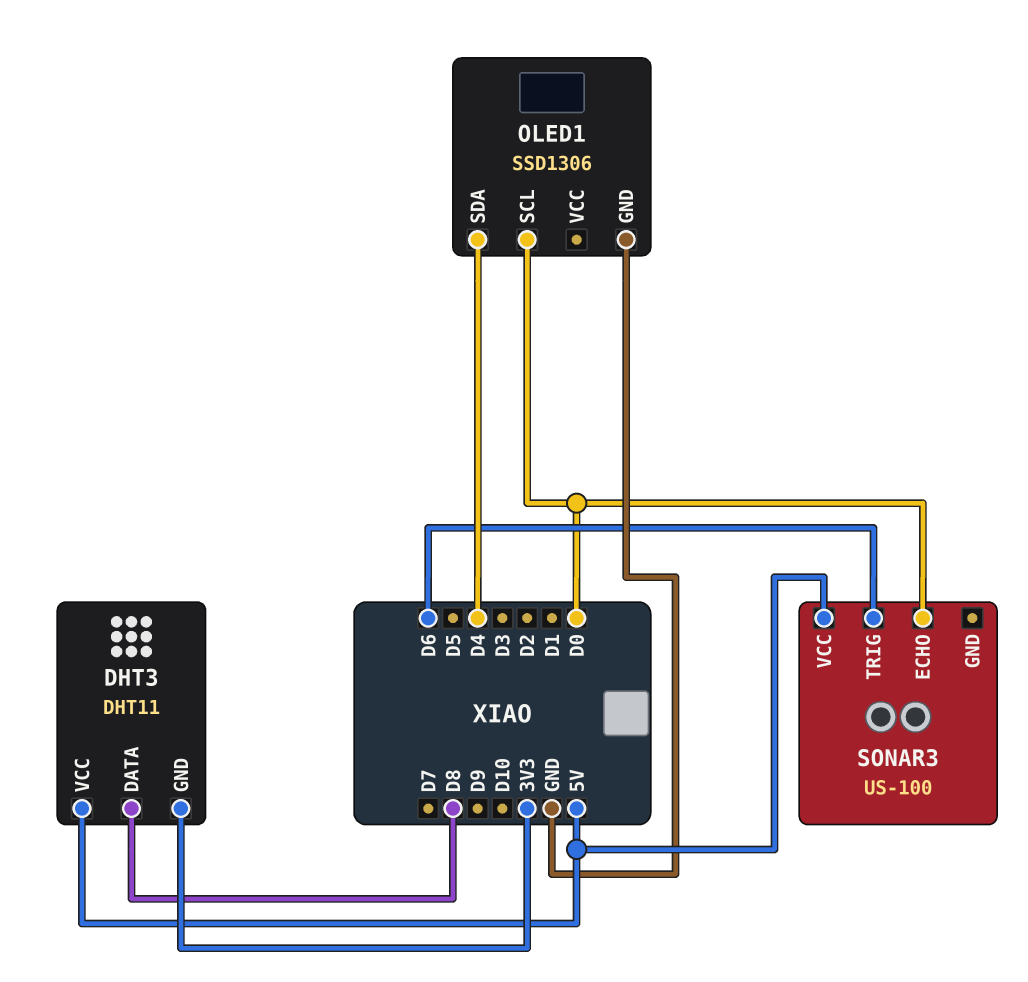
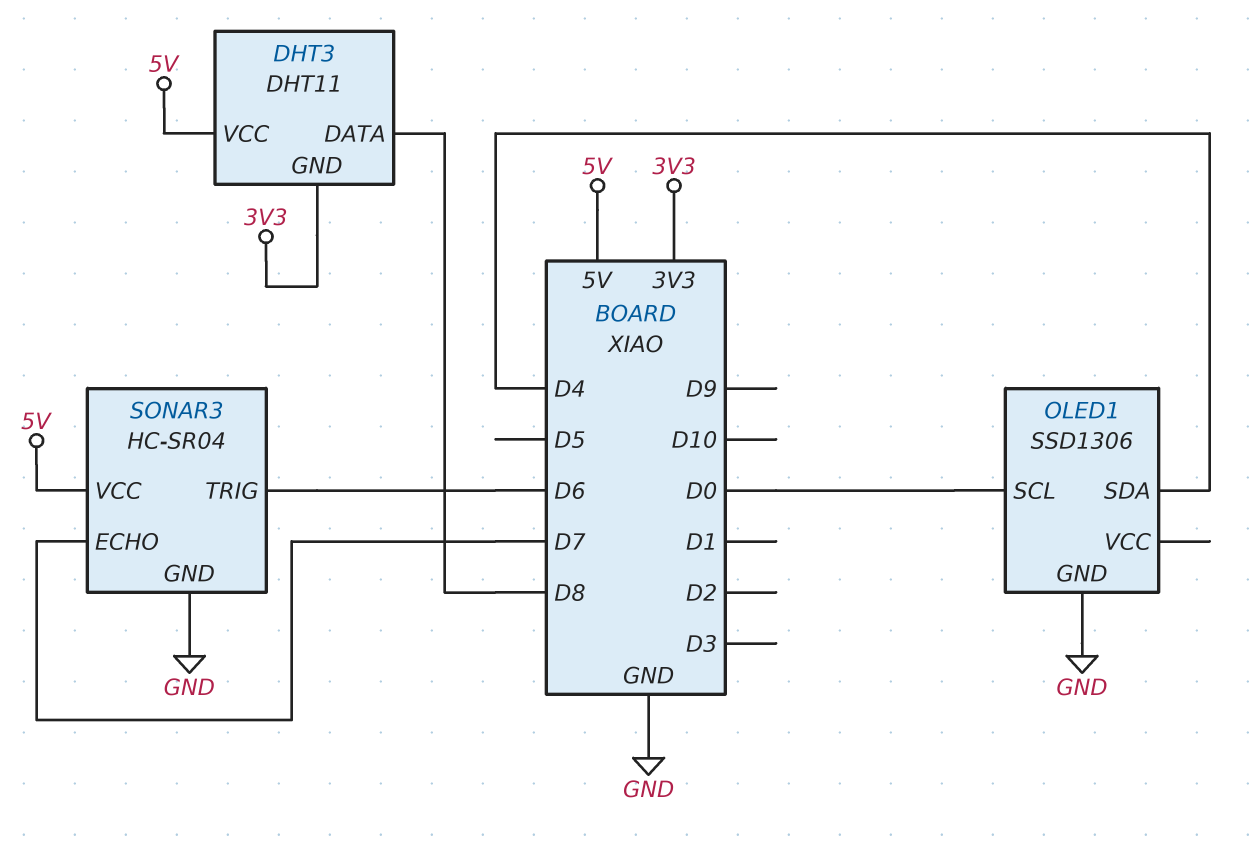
SONAR3: US-100 -> HC-SR04
SONAR3 pin ECHO: D0 -> D7
SONAR3 pin GND: none -> GND

